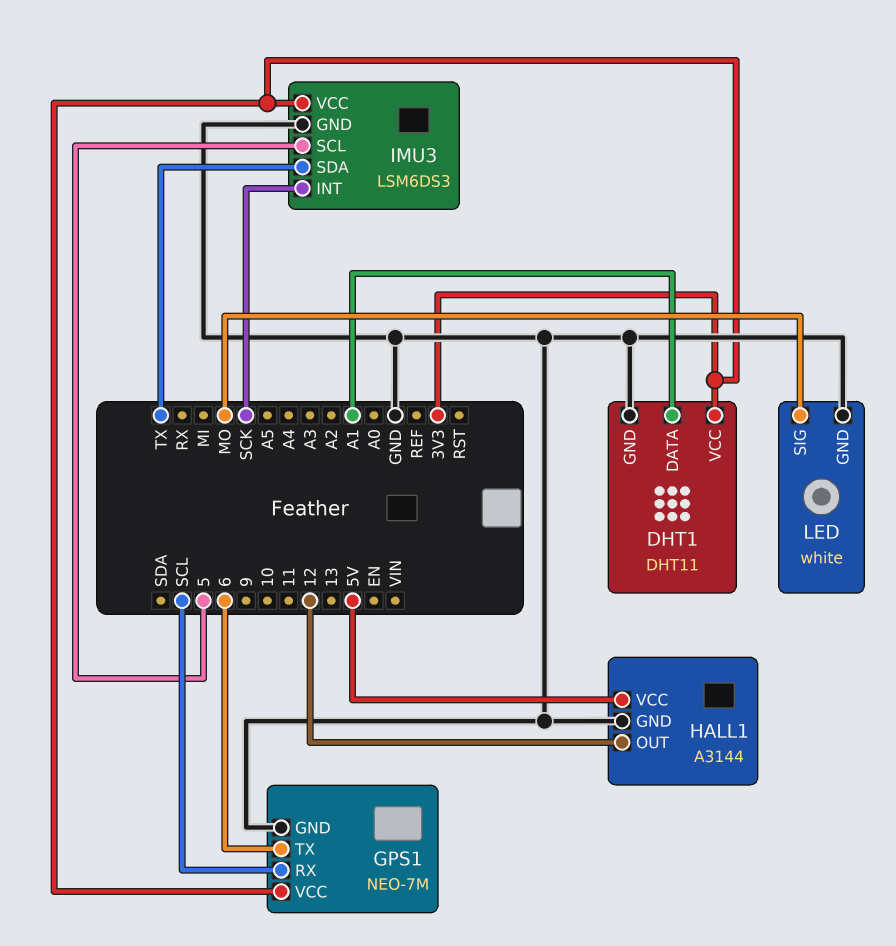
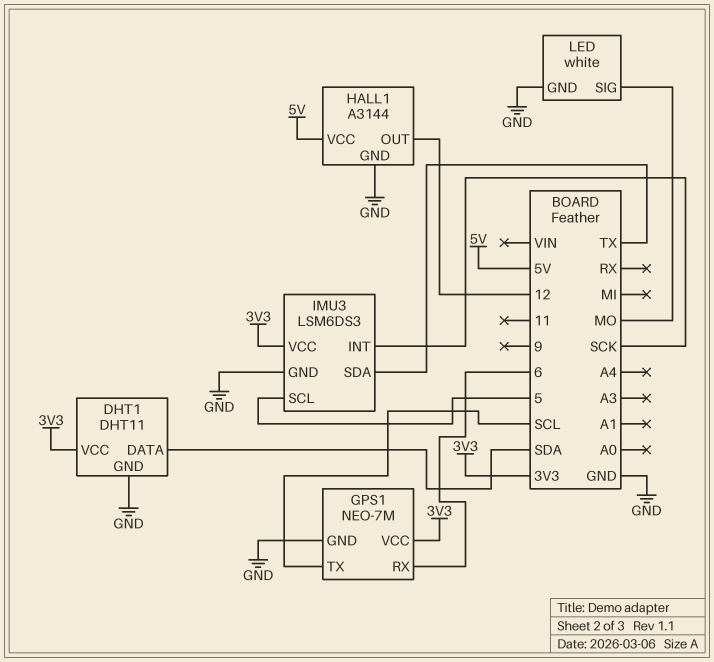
DHT1 pin DATA: A1 -> SDA
GPS1 pin RX: SCL -> 6
GPS1 pin TX: 6 -> SCL

